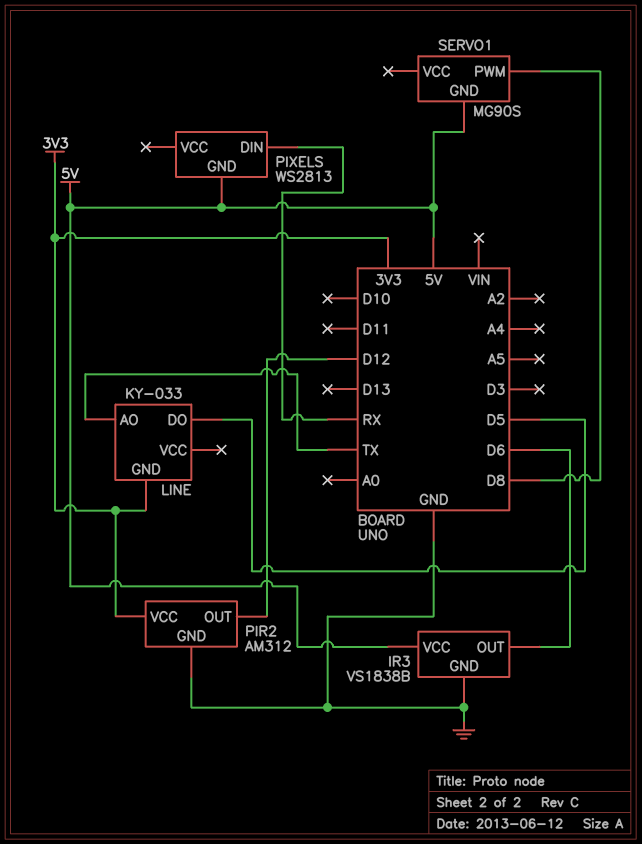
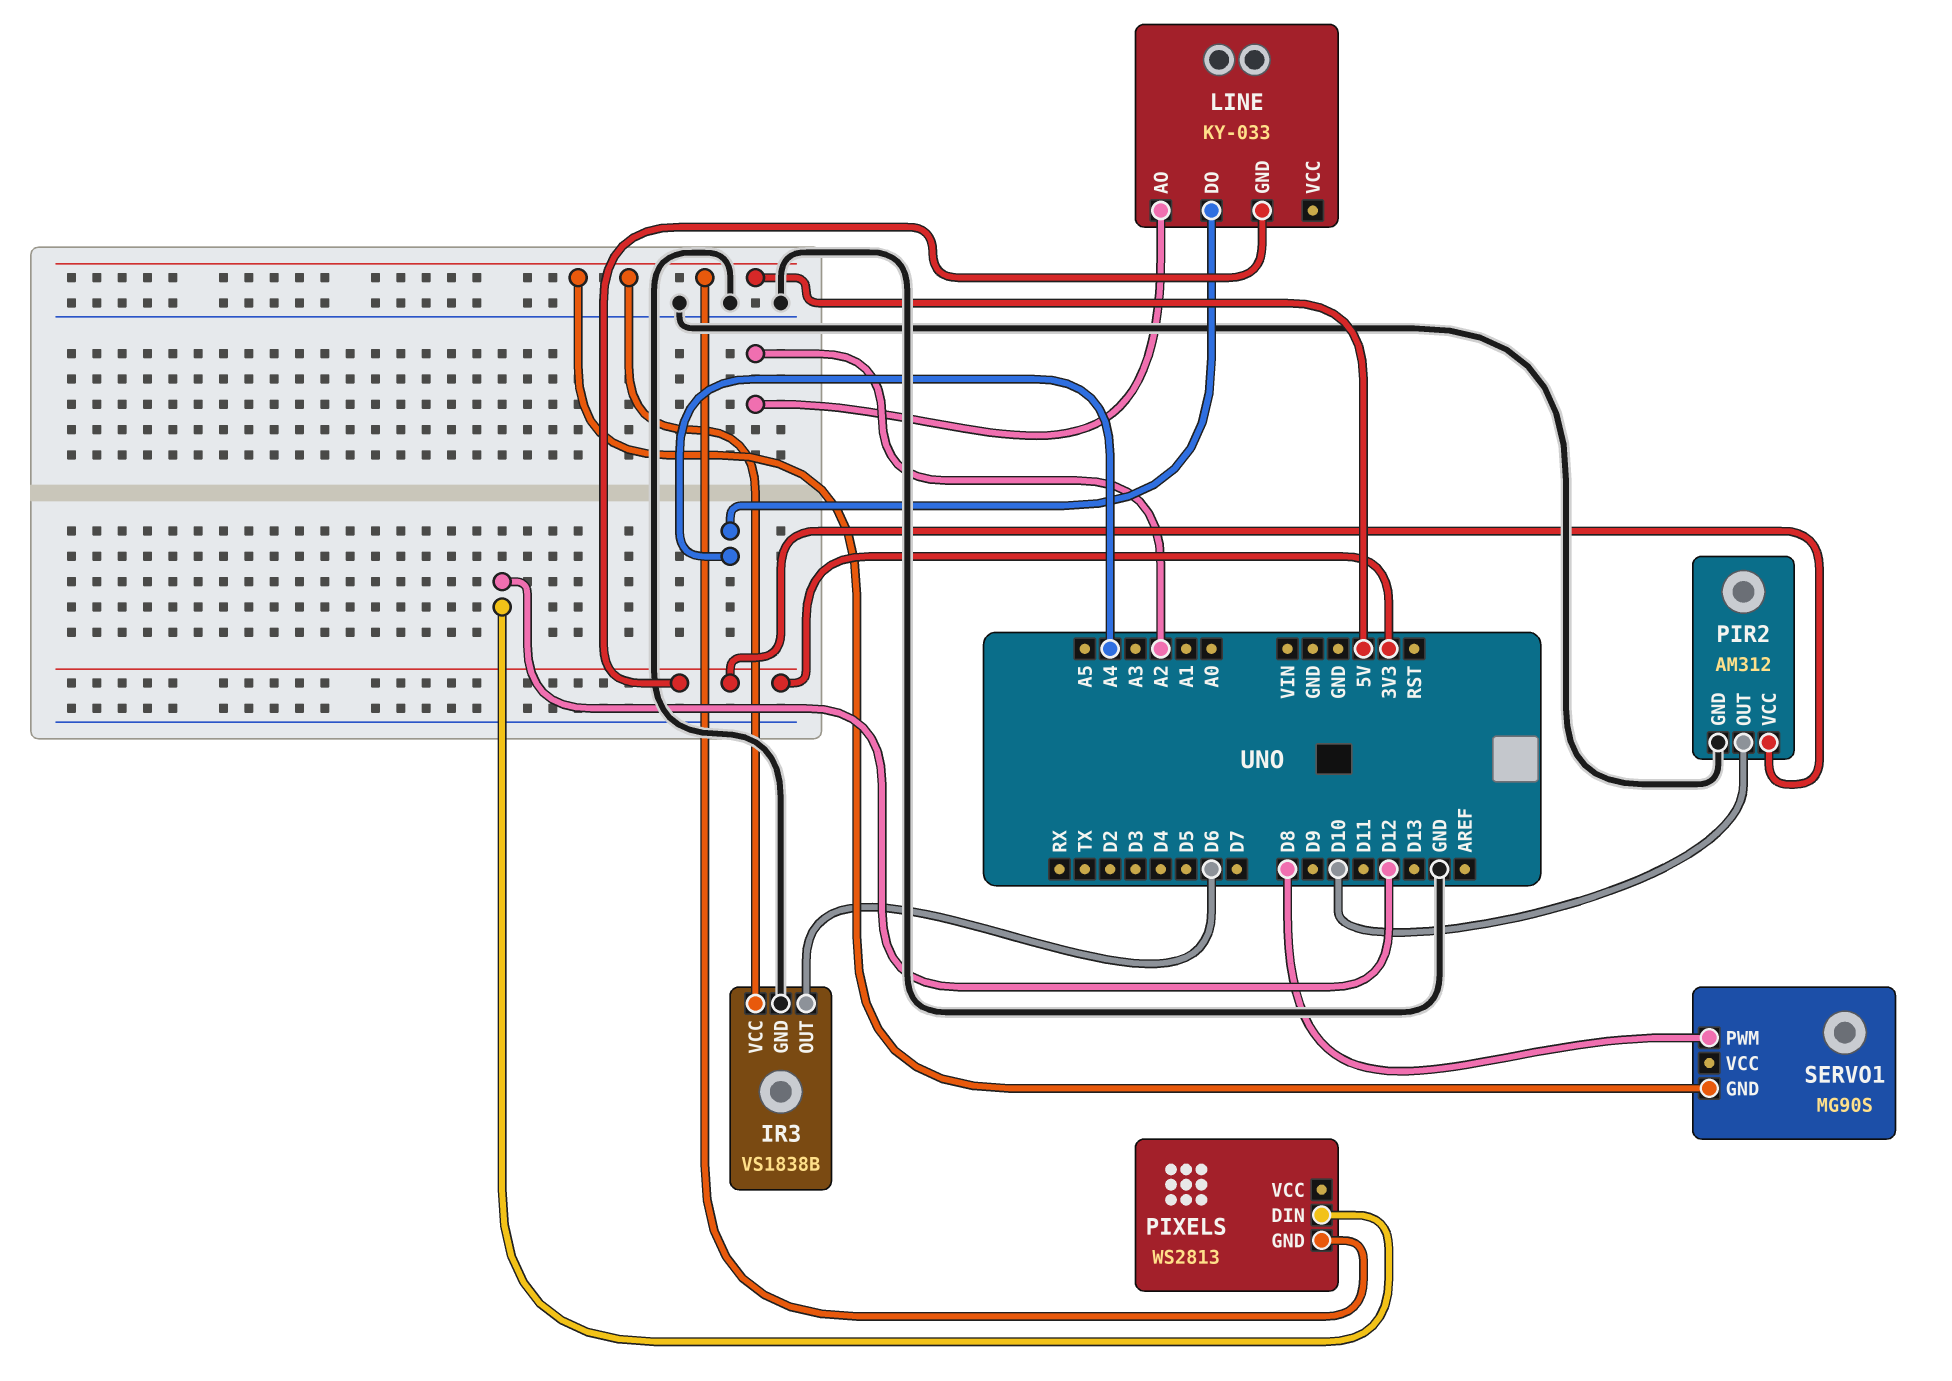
LINE pin AO: TX -> A2
LINE pin DO: D5 -> A4
PIR2 pin OUT: D12 -> D10
PIXELS pin DIN: RX -> D12

